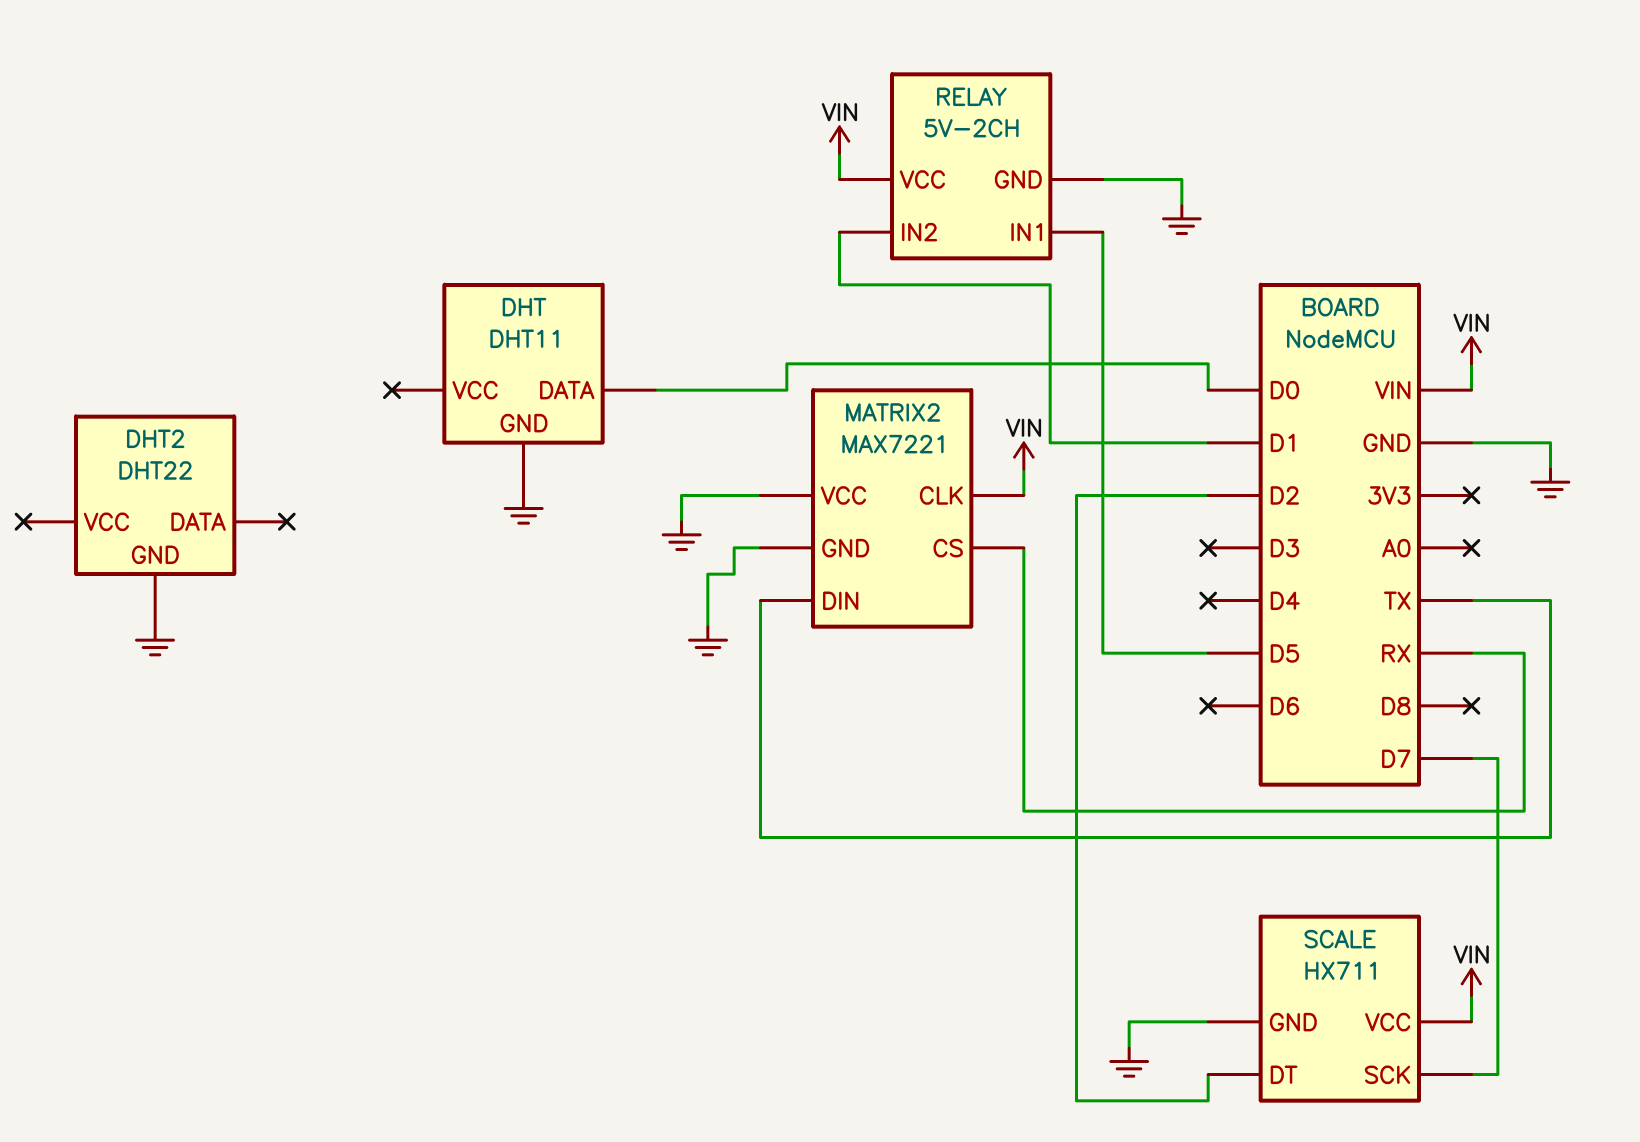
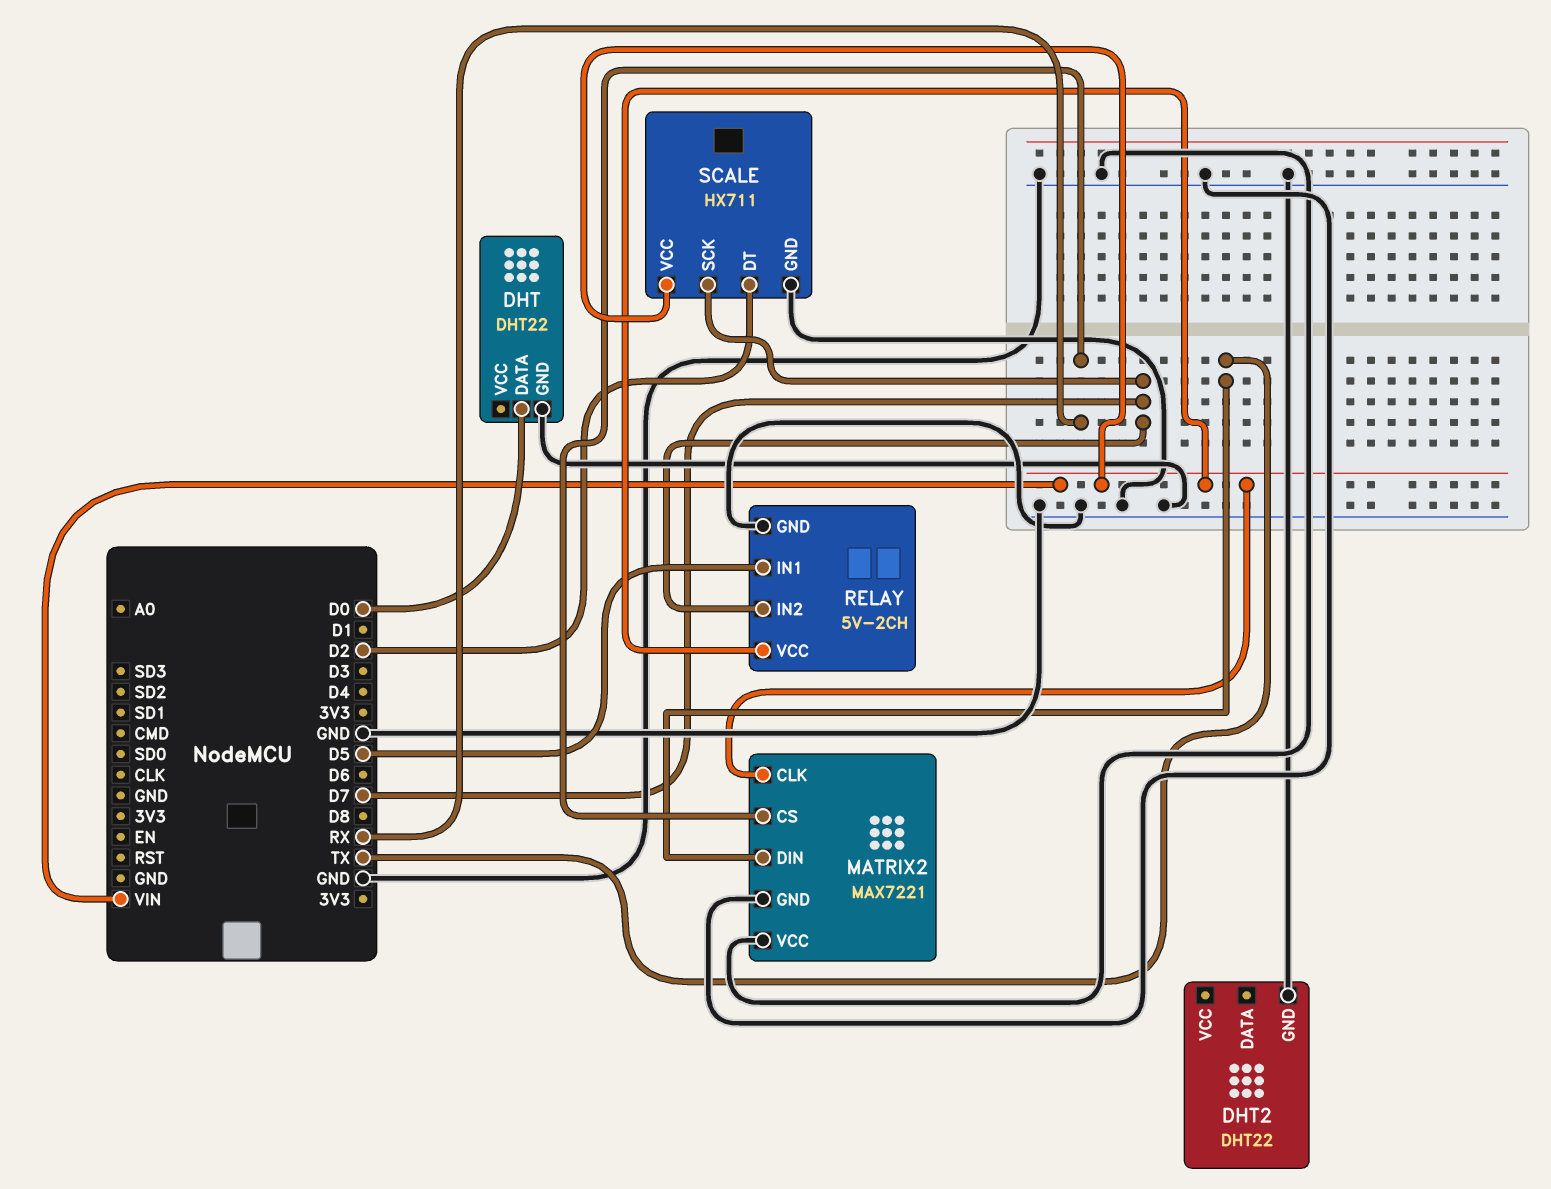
DHT: DHT11 -> DHT22
RELAY pin IN2: D1 -> D7

